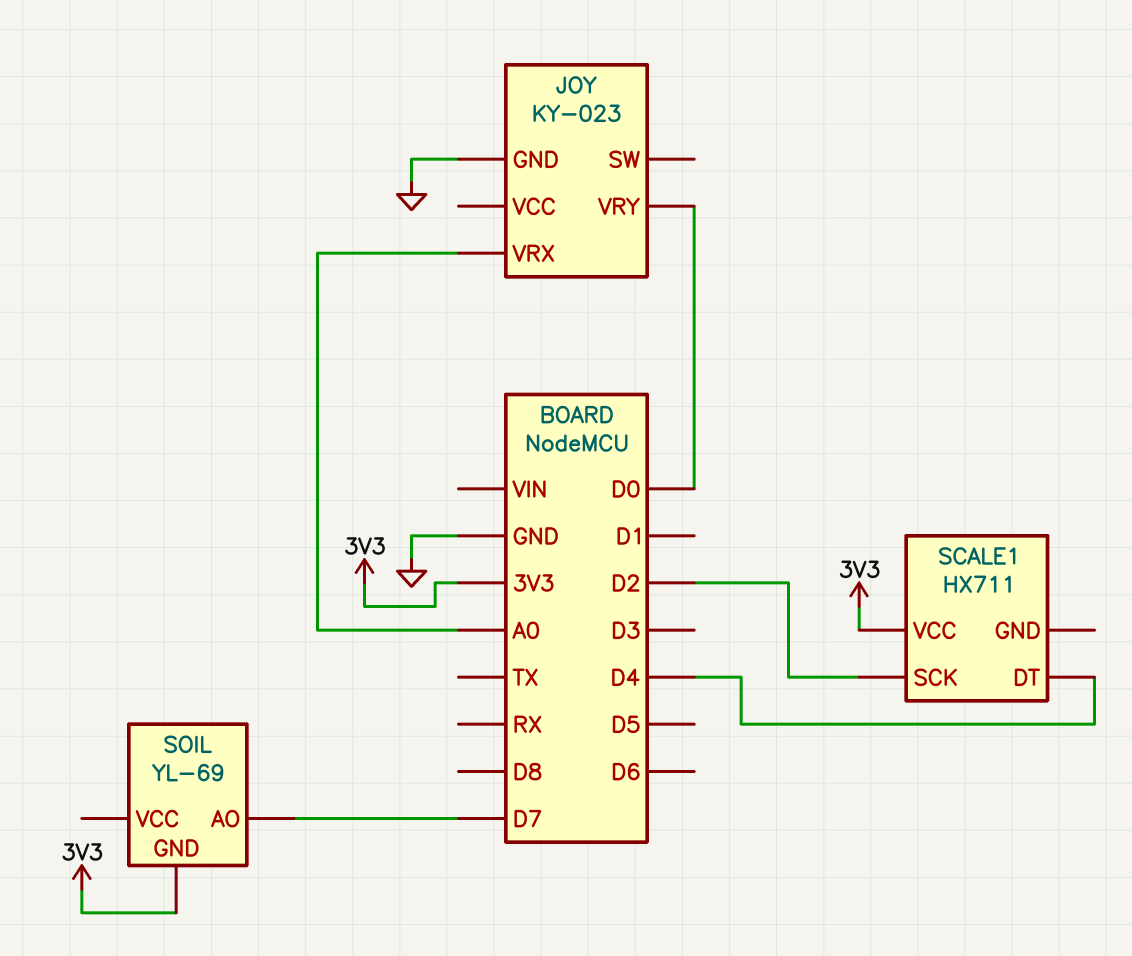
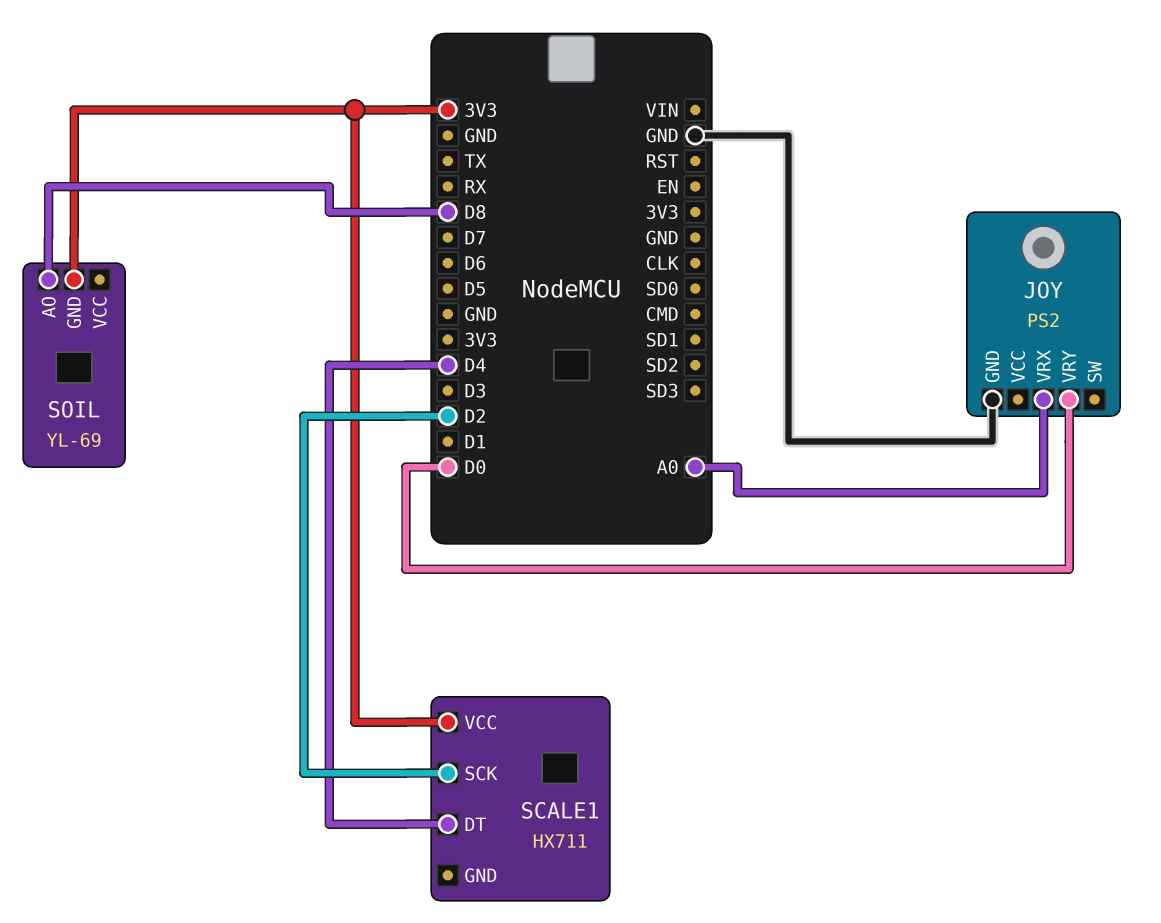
JOY: KY-023 -> PS2
SOIL pin AO: D7 -> D8

